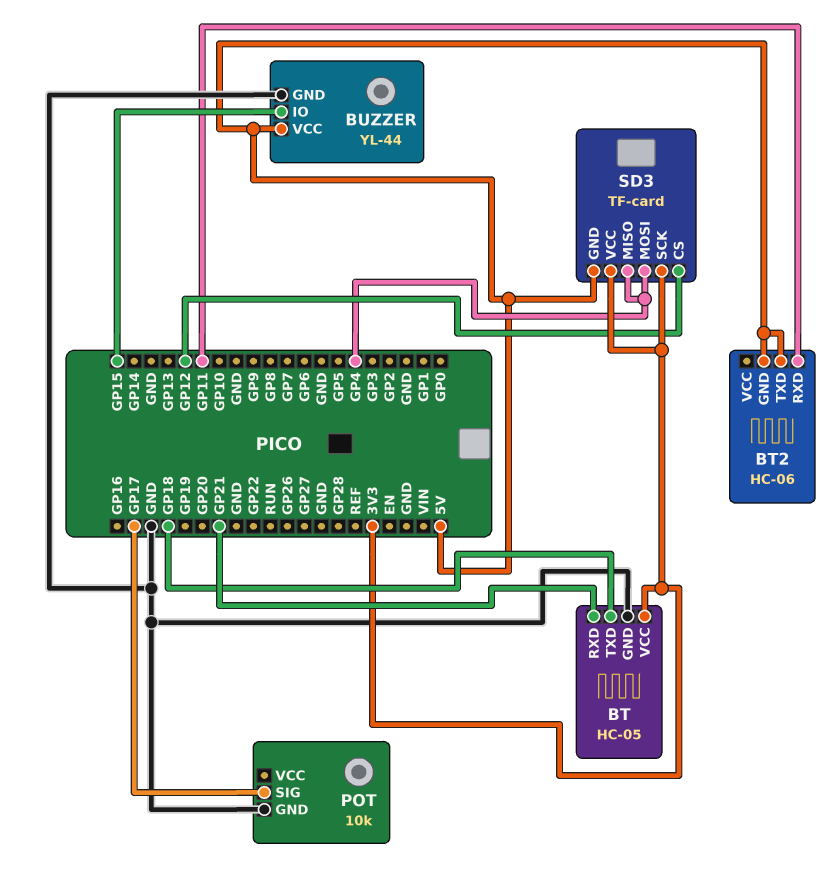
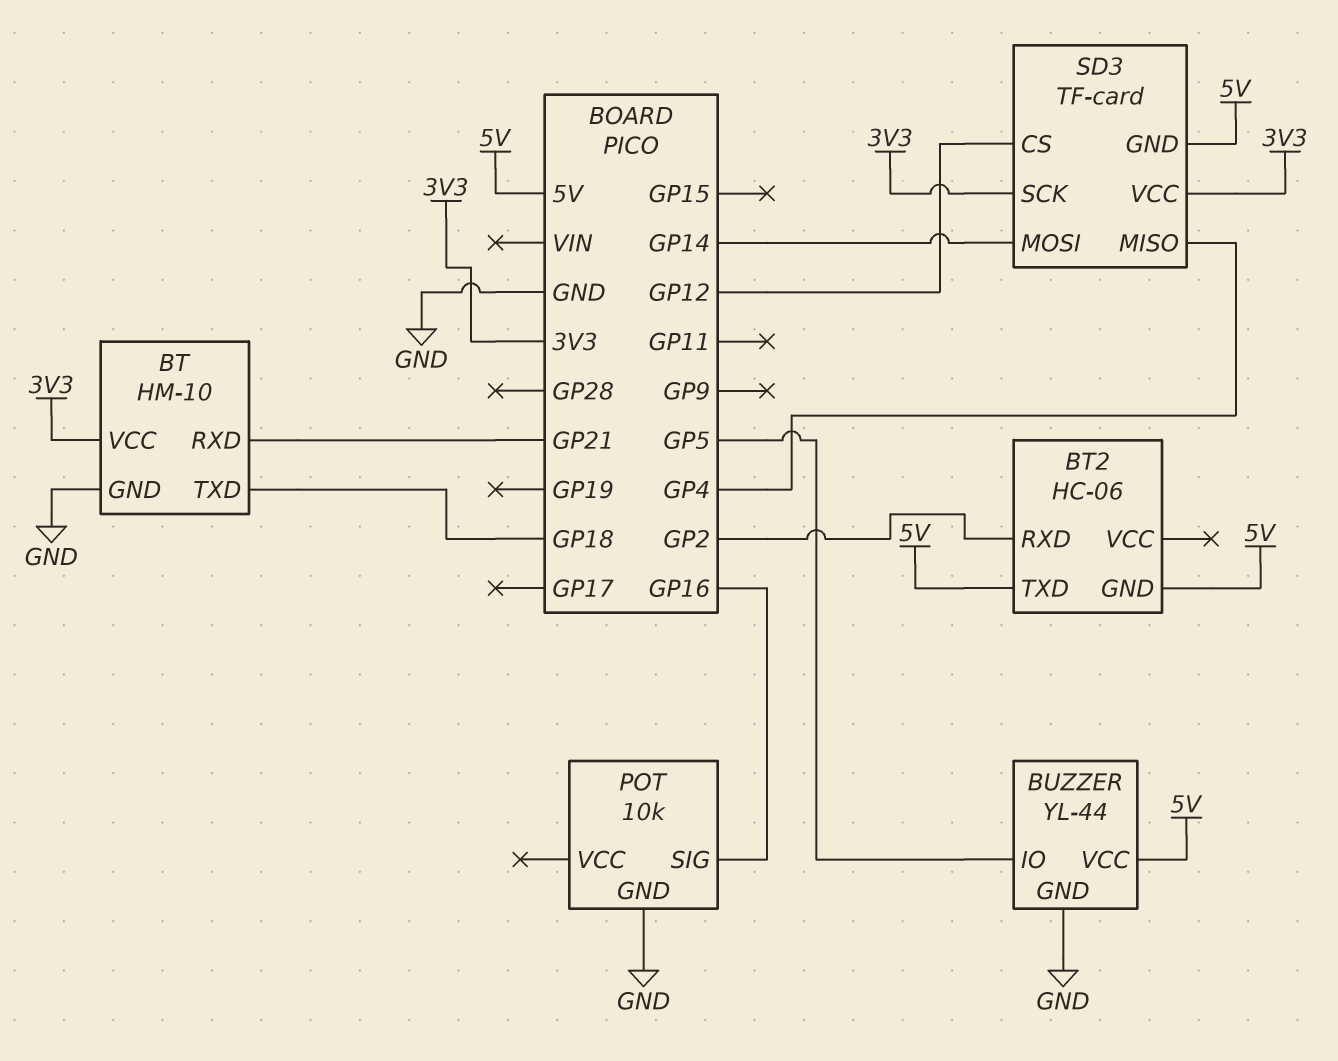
BT: HC-05 -> HM-10
BT2 pin RXD: GP11 -> GP2
BUZZER pin IO: GP15 -> GP5
POT pin SIG: GP17 -> GP16
SD3 pin MOSI: GP4 -> GP14

